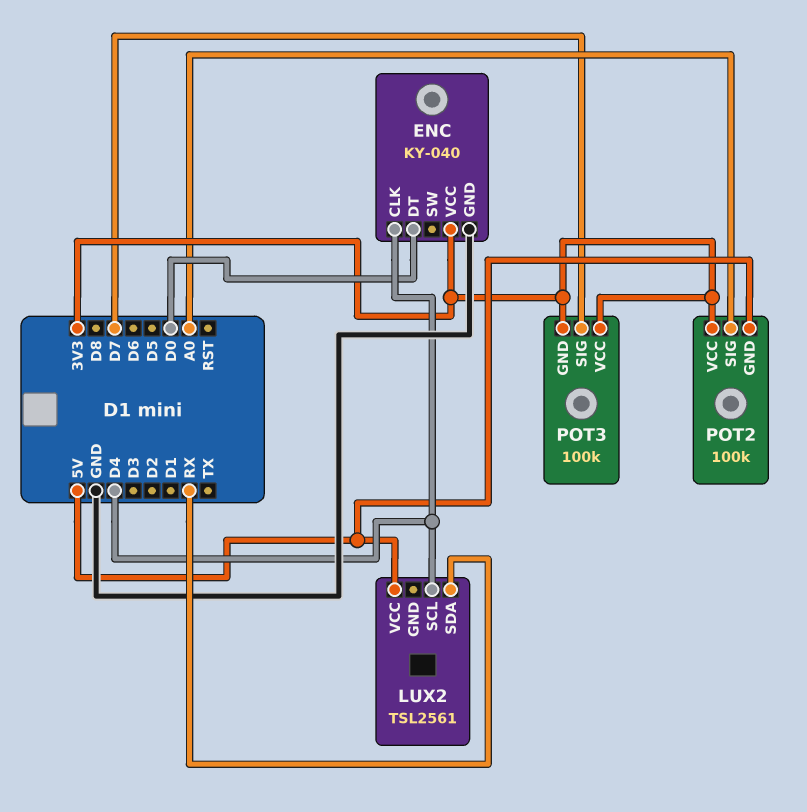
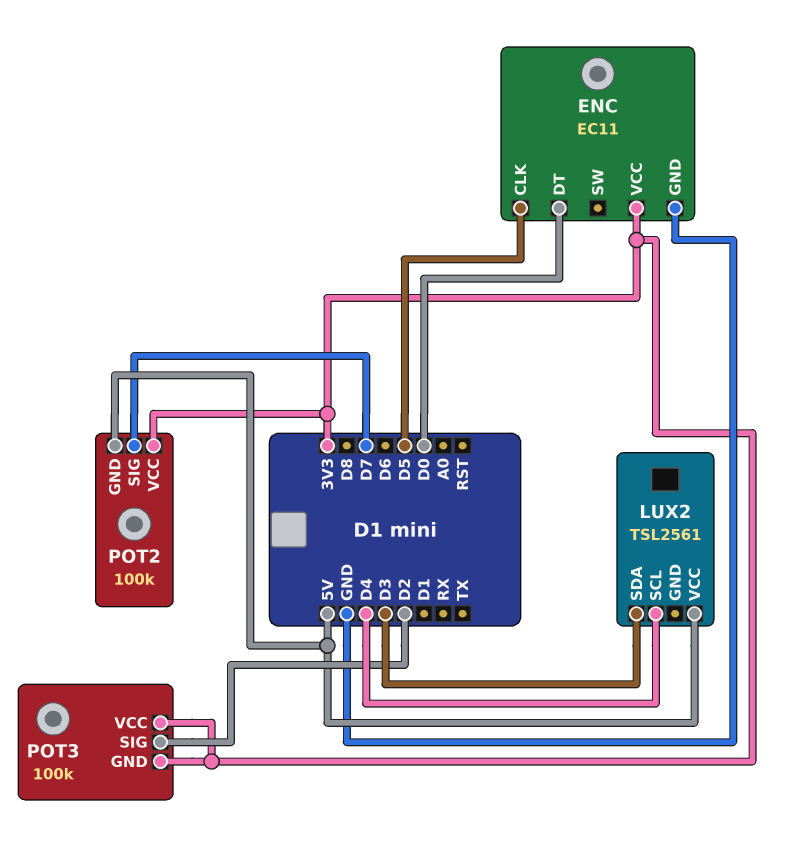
ENC: KY-040 -> EC11
ENC pin CLK: D4 -> D5
LUX2 pin SDA: RX -> D3
POT2 pin SIG: A0 -> D7
POT3 pin SIG: D7 -> D2

